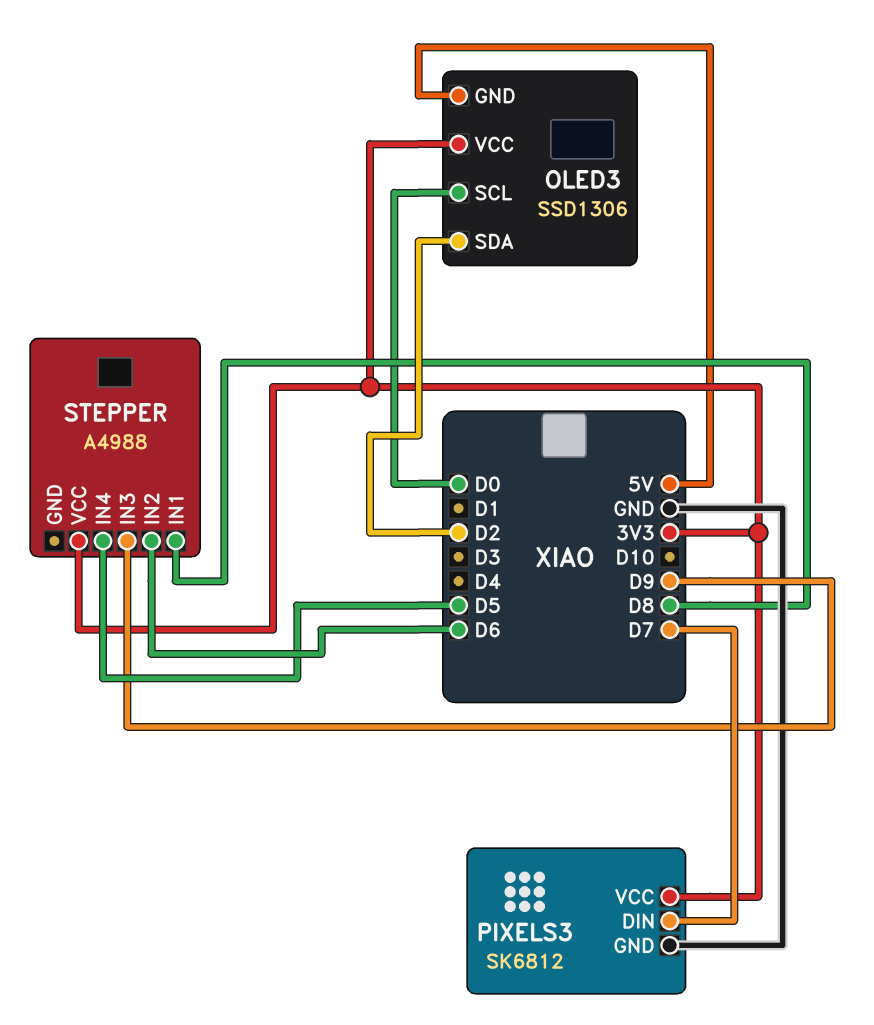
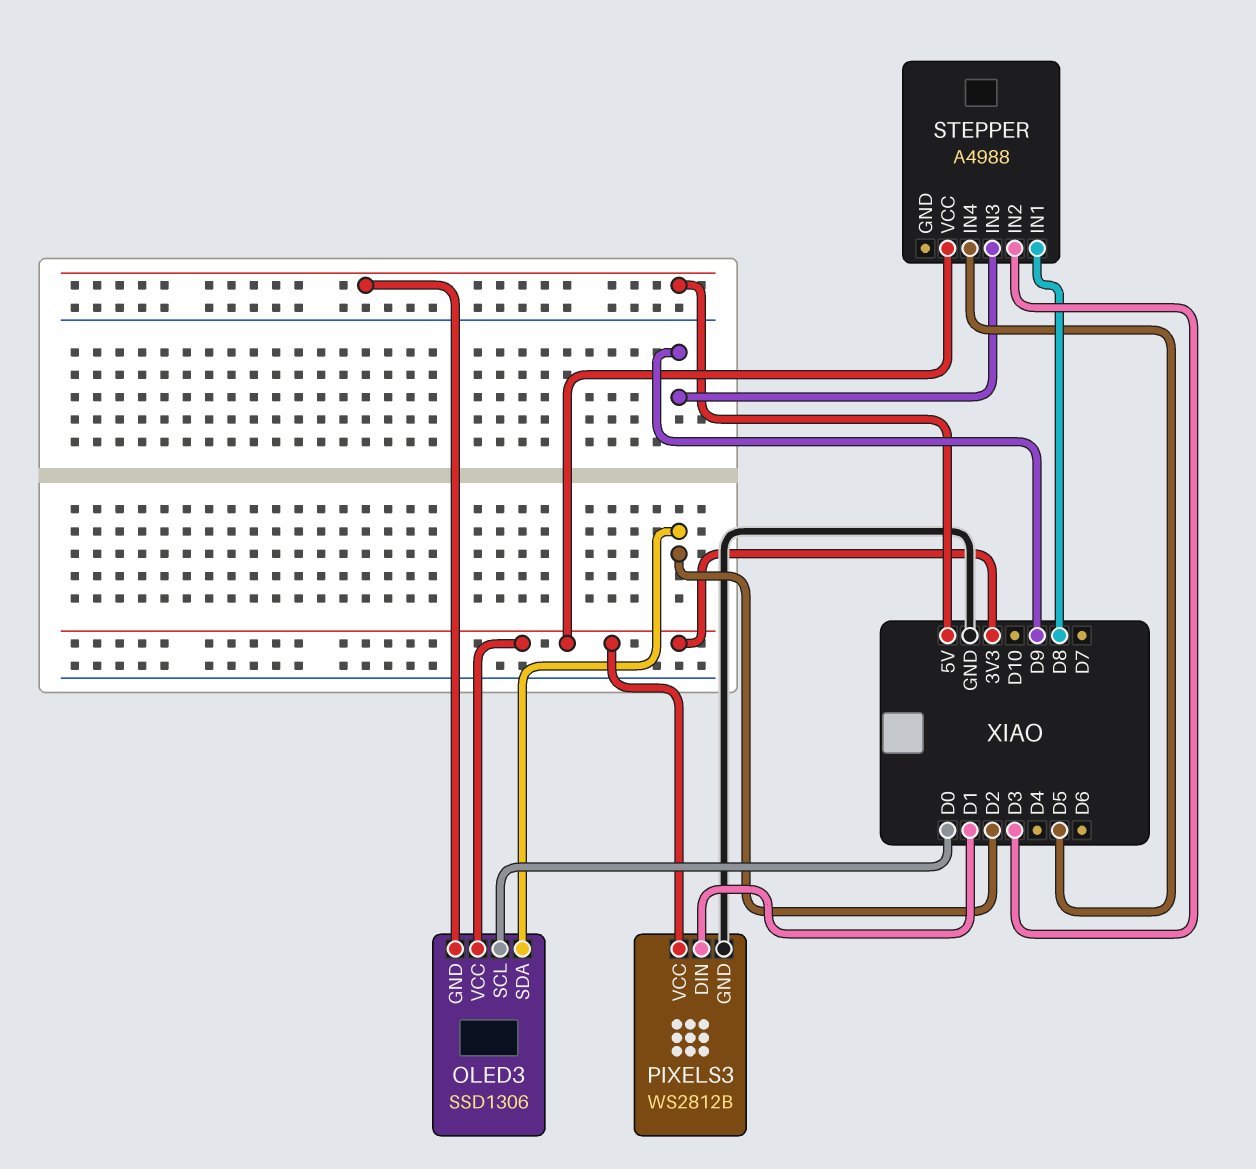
PIXELS3: SK6812 -> WS2812B
PIXELS3 pin DIN: D7 -> D1
STEPPER pin IN2: D6 -> D3

